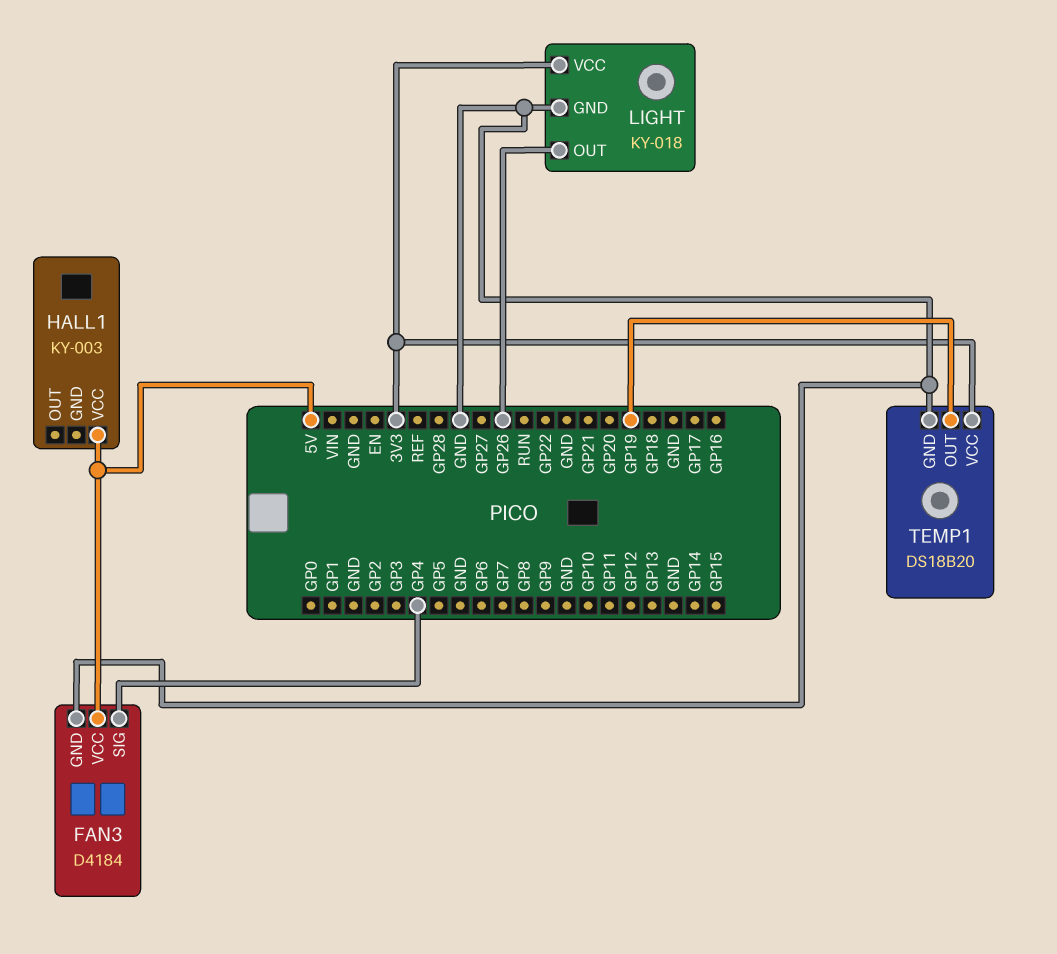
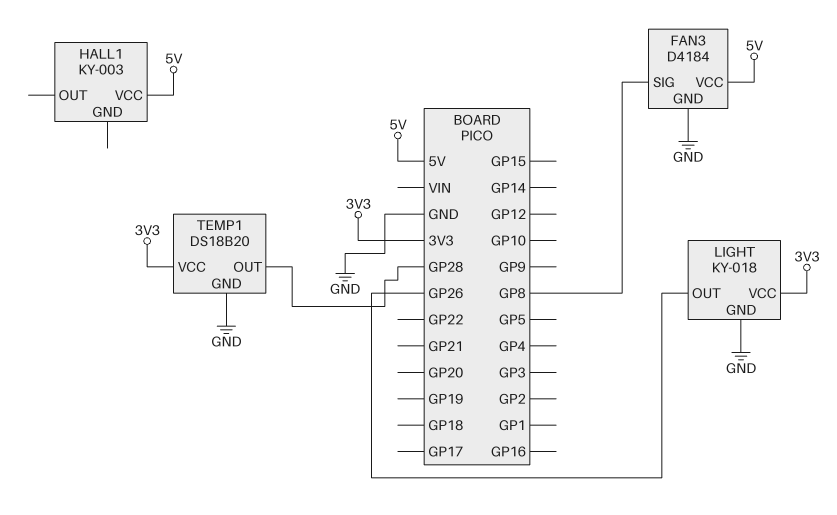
FAN3 pin SIG: GP4 -> GP8
TEMP1 pin OUT: GP19 -> GP28

